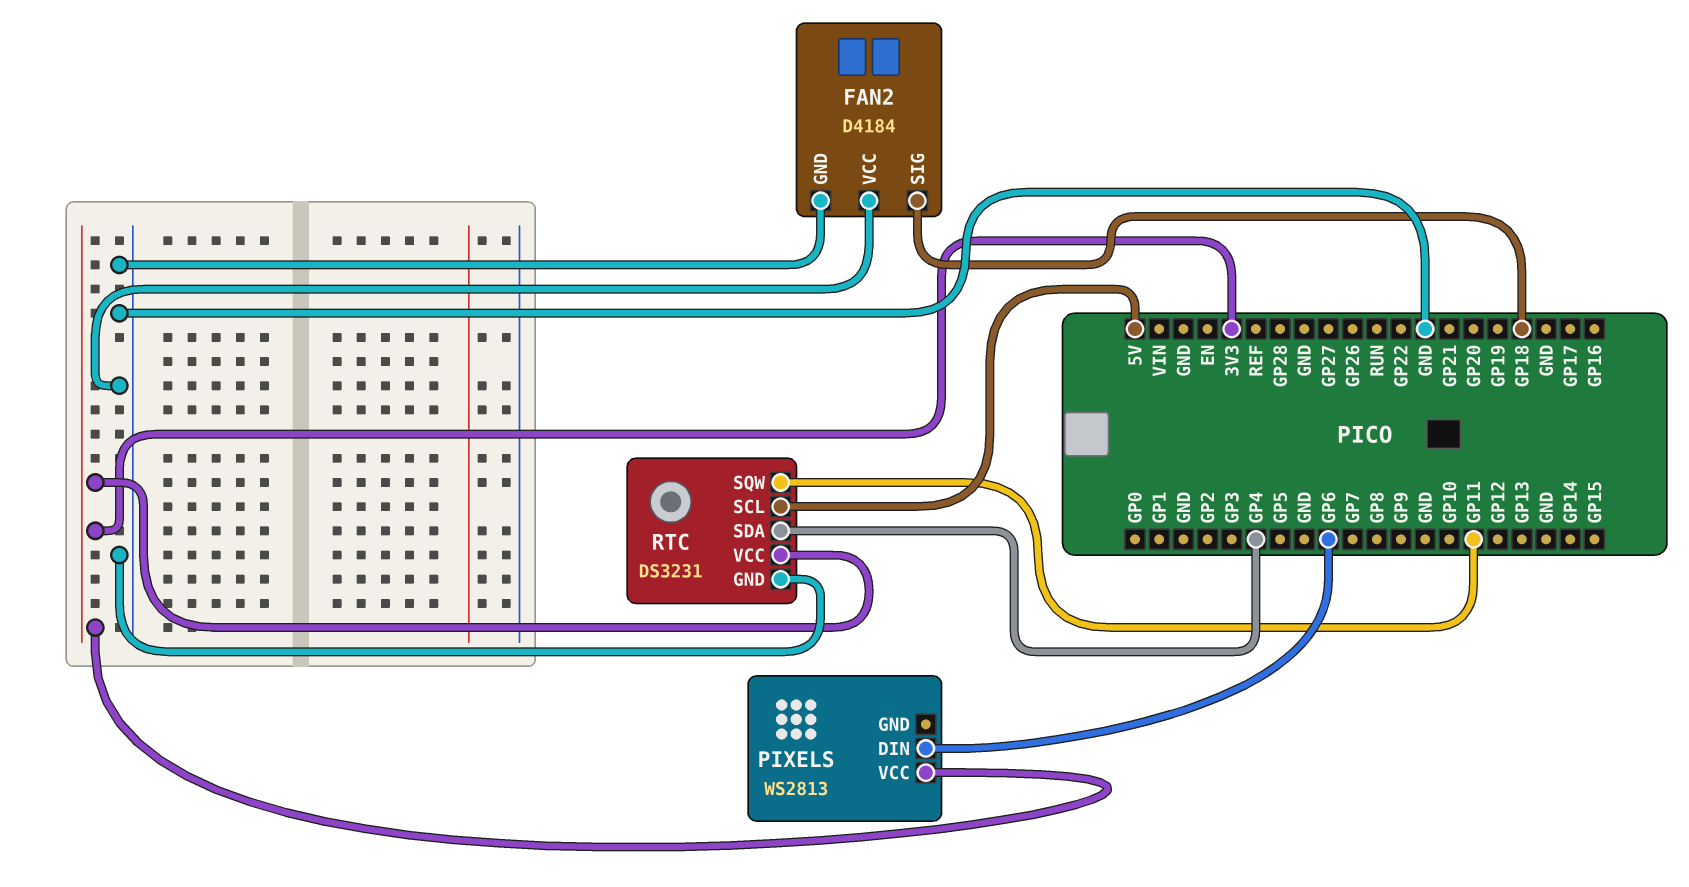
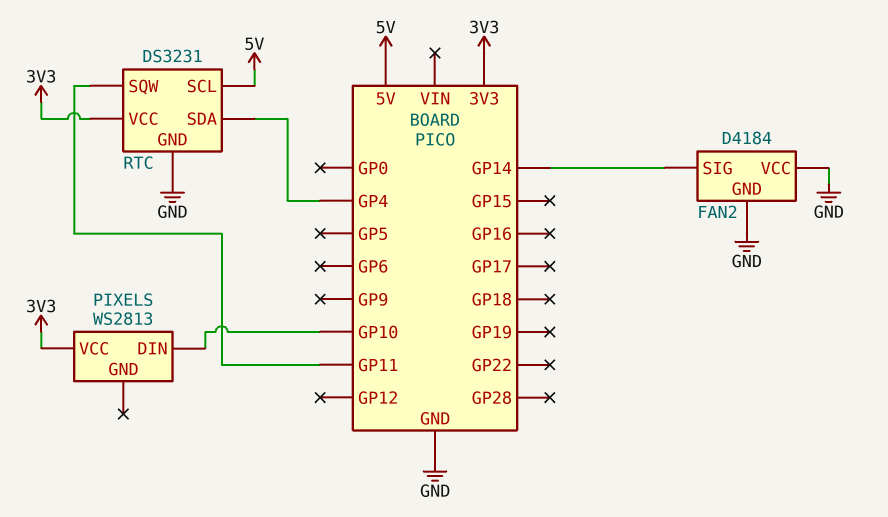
FAN2 pin SIG: GP18 -> GP14
PIXELS pin DIN: GP6 -> GP10

